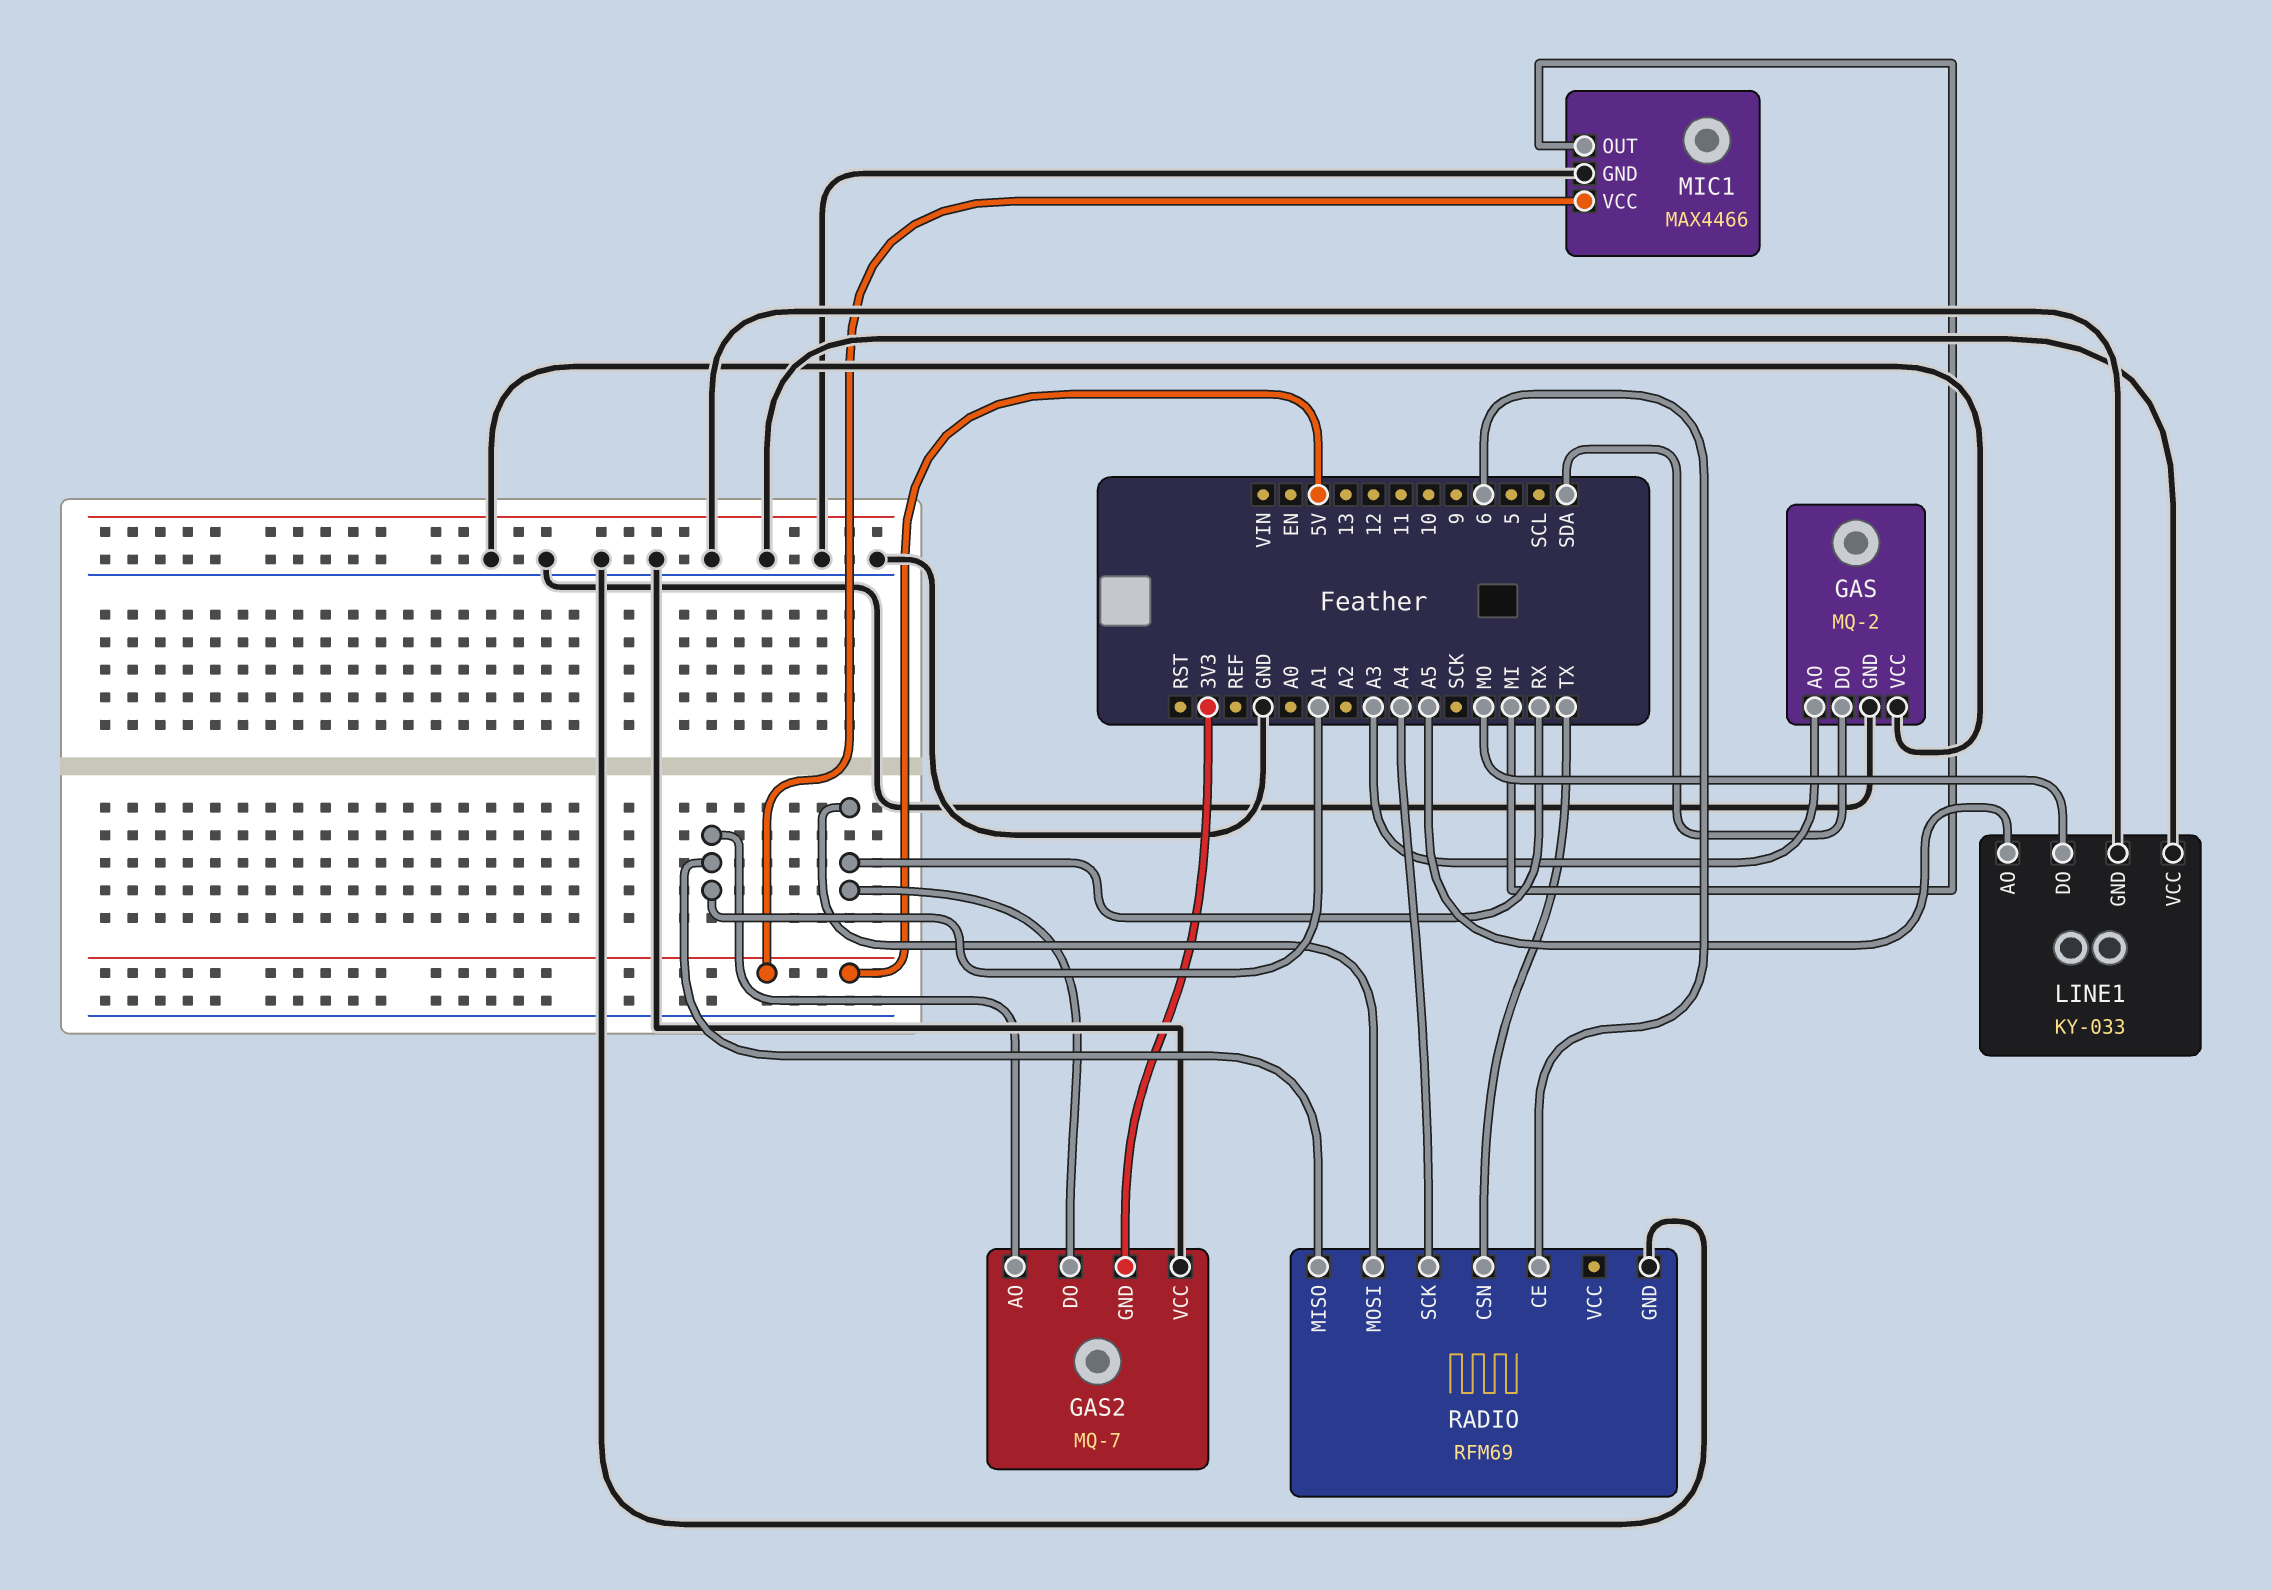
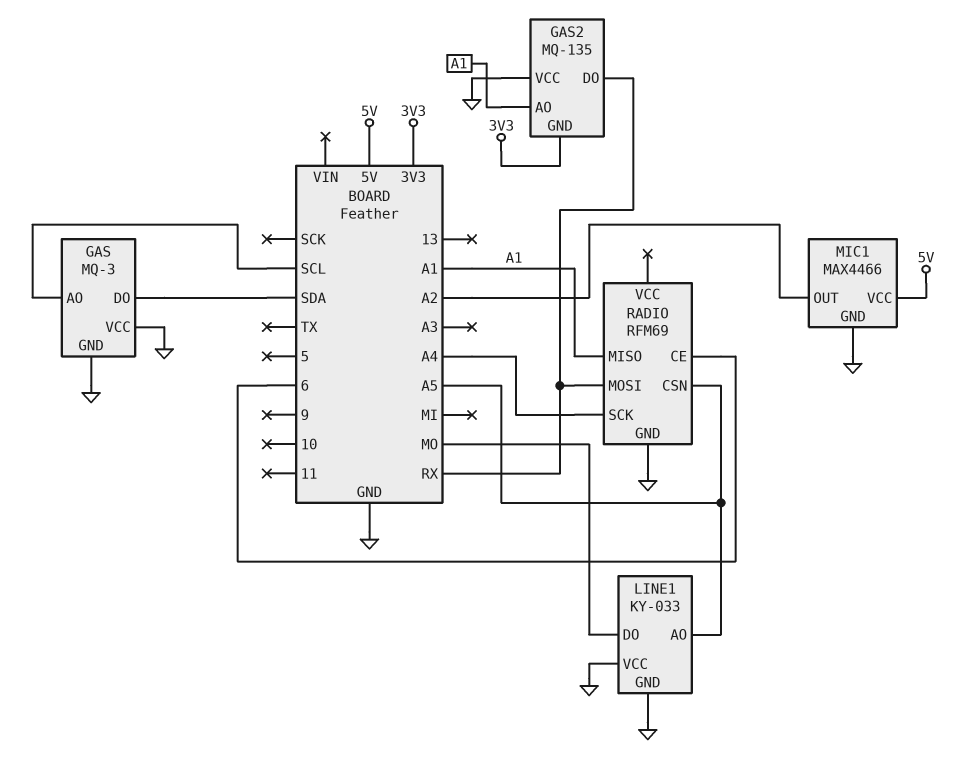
GAS: MQ-2 -> MQ-3
GAS pin AO: A3 -> SCL
GAS2: MQ-7 -> MQ-135
MIC1 pin OUT: MI -> A2
RADIO pin CSN: TX -> A5

